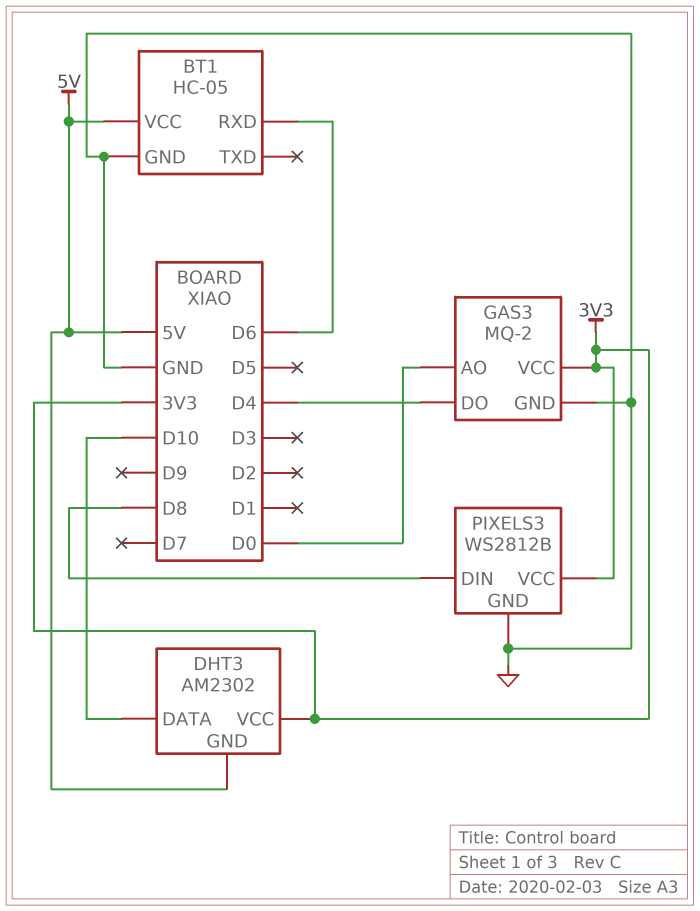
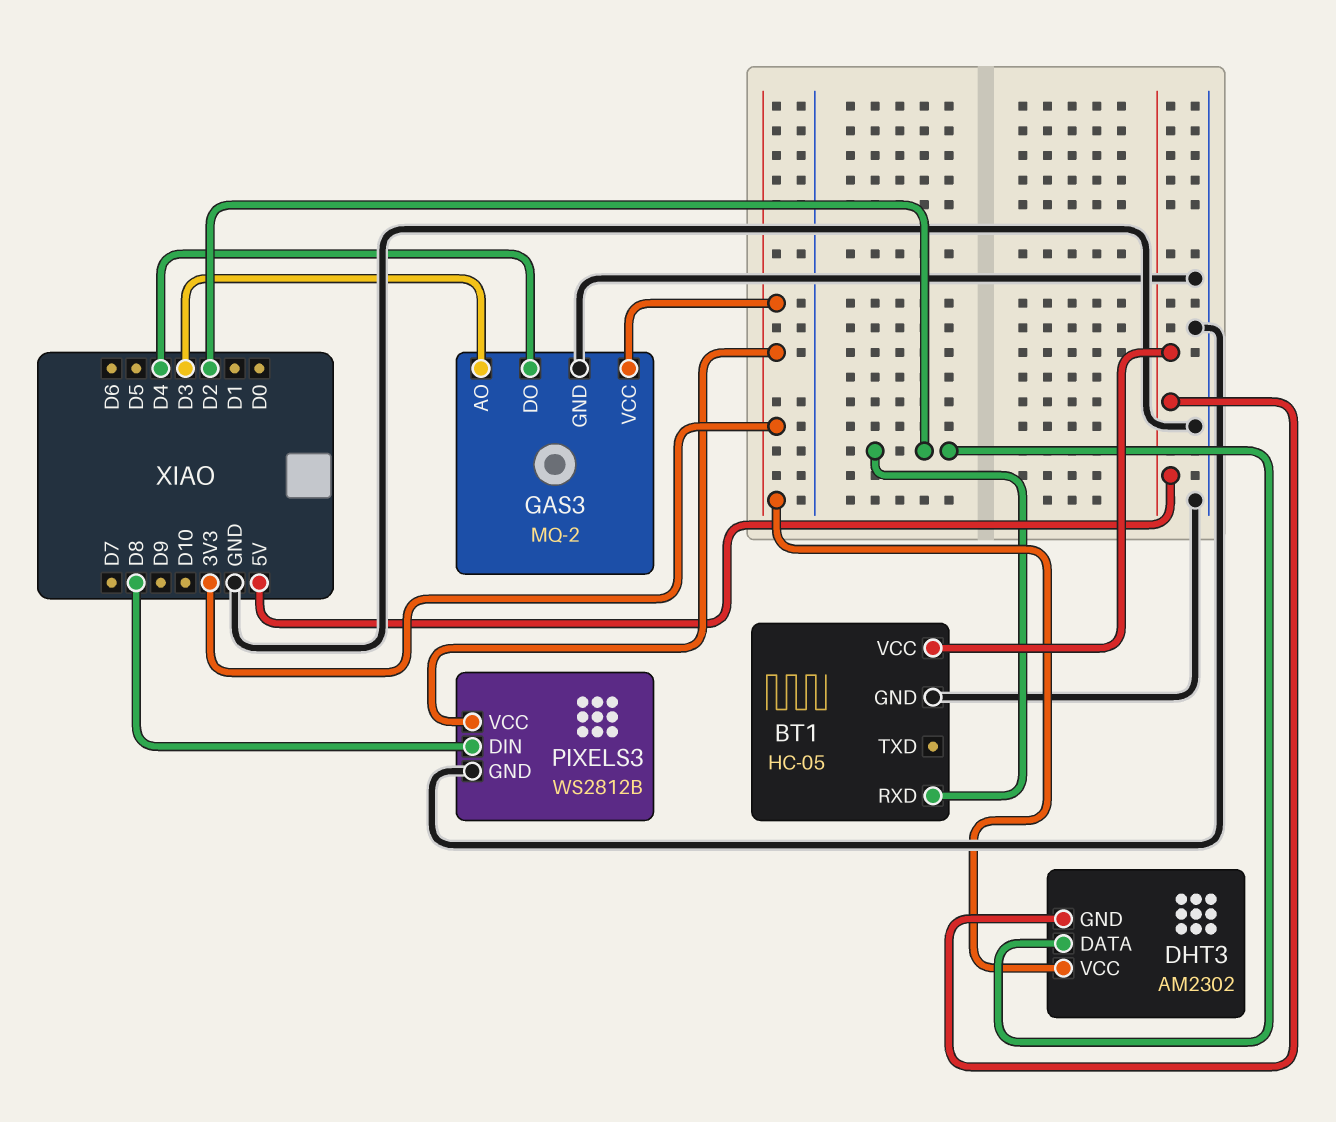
BT1 pin RXD: D6 -> D2
DHT3 pin DATA: D10 -> D2
GAS3 pin AO: D0 -> D3

